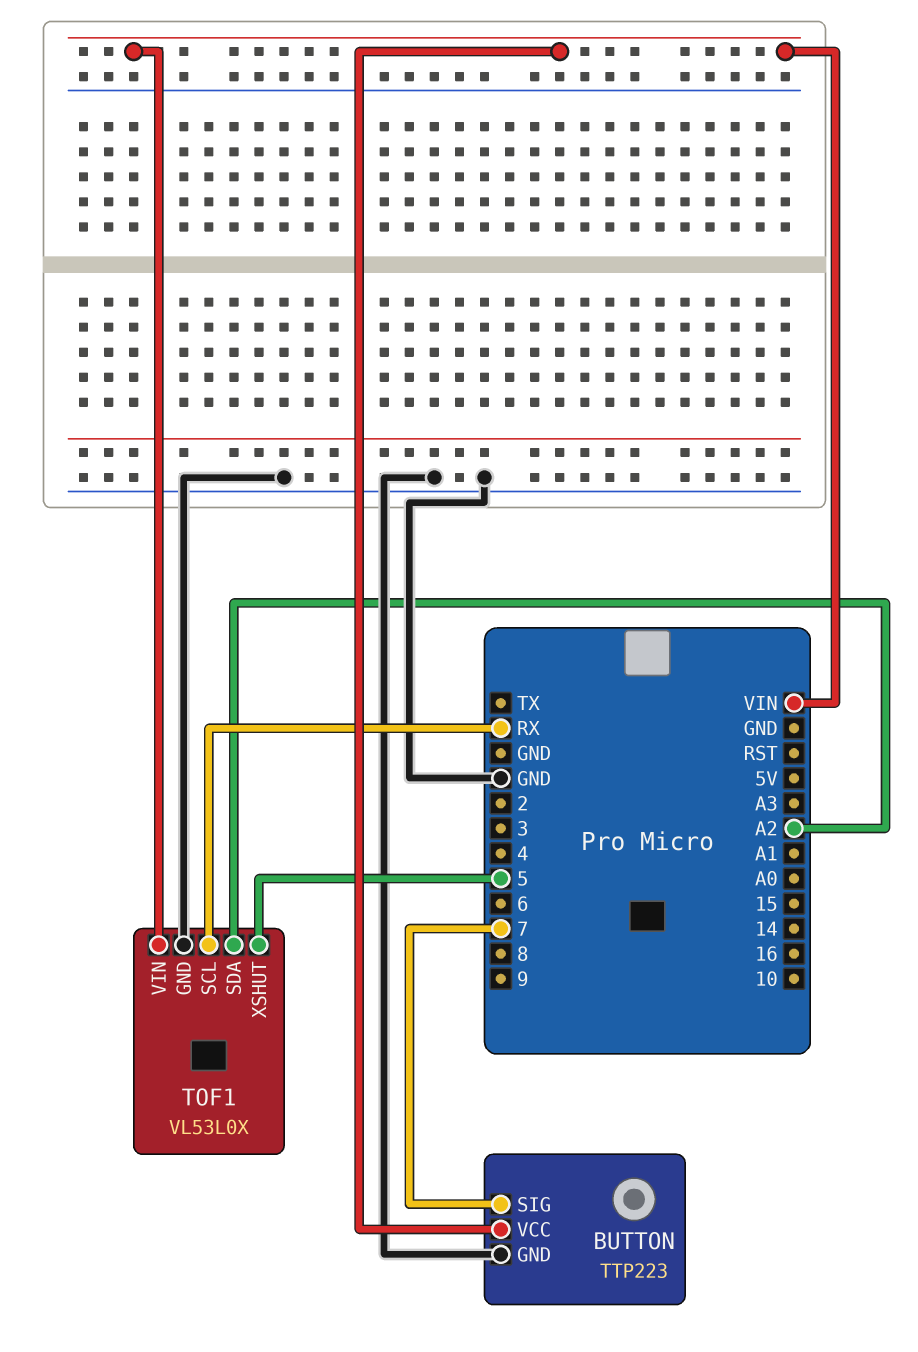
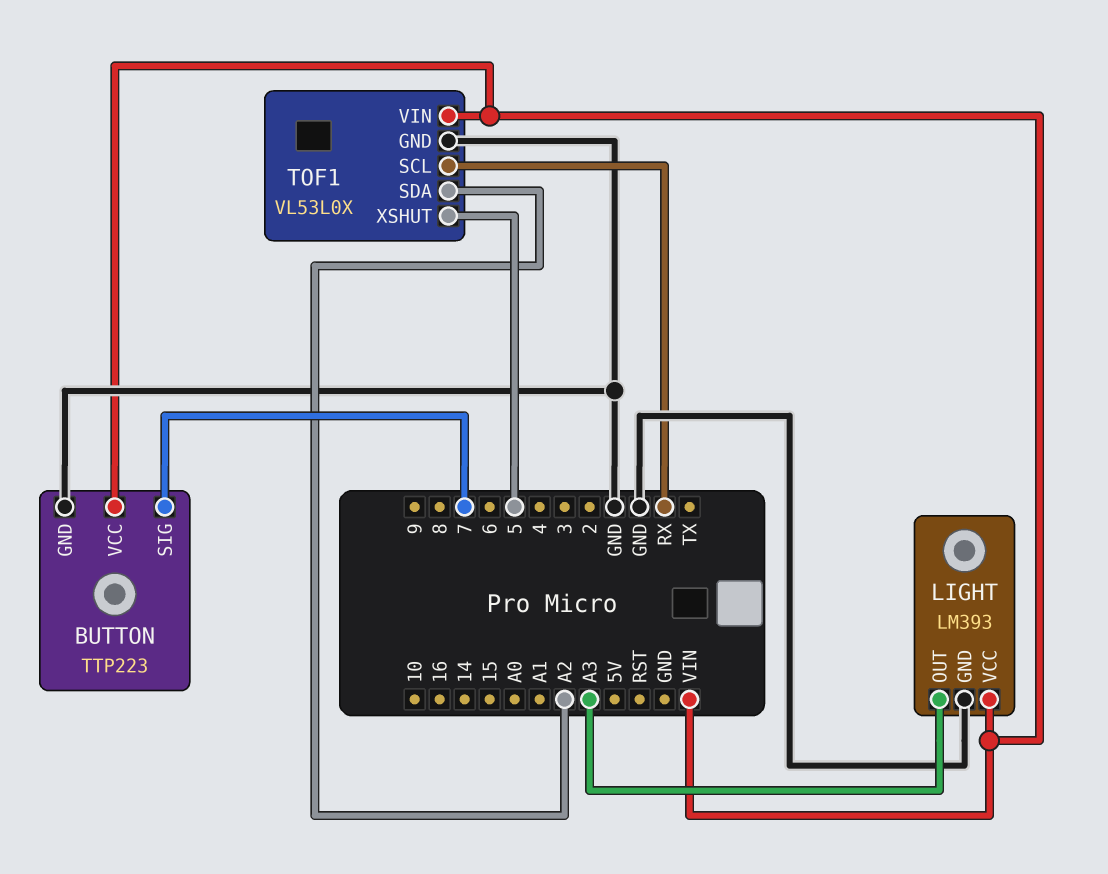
LIGHT: none -> LM393
LIGHT pin GND: none -> GND
LIGHT pin OUT: none -> A3
LIGHT pin VCC: none -> VIN

